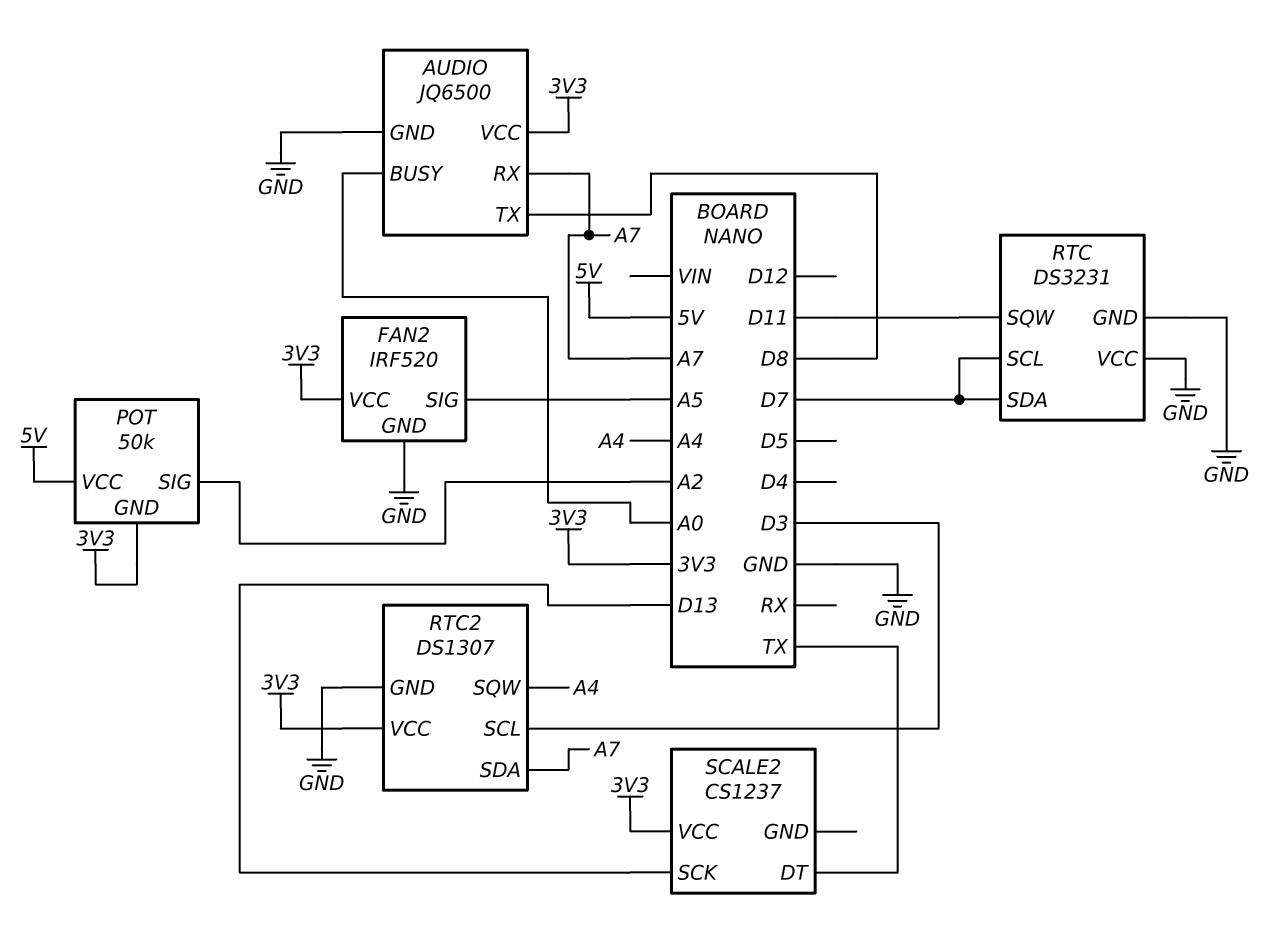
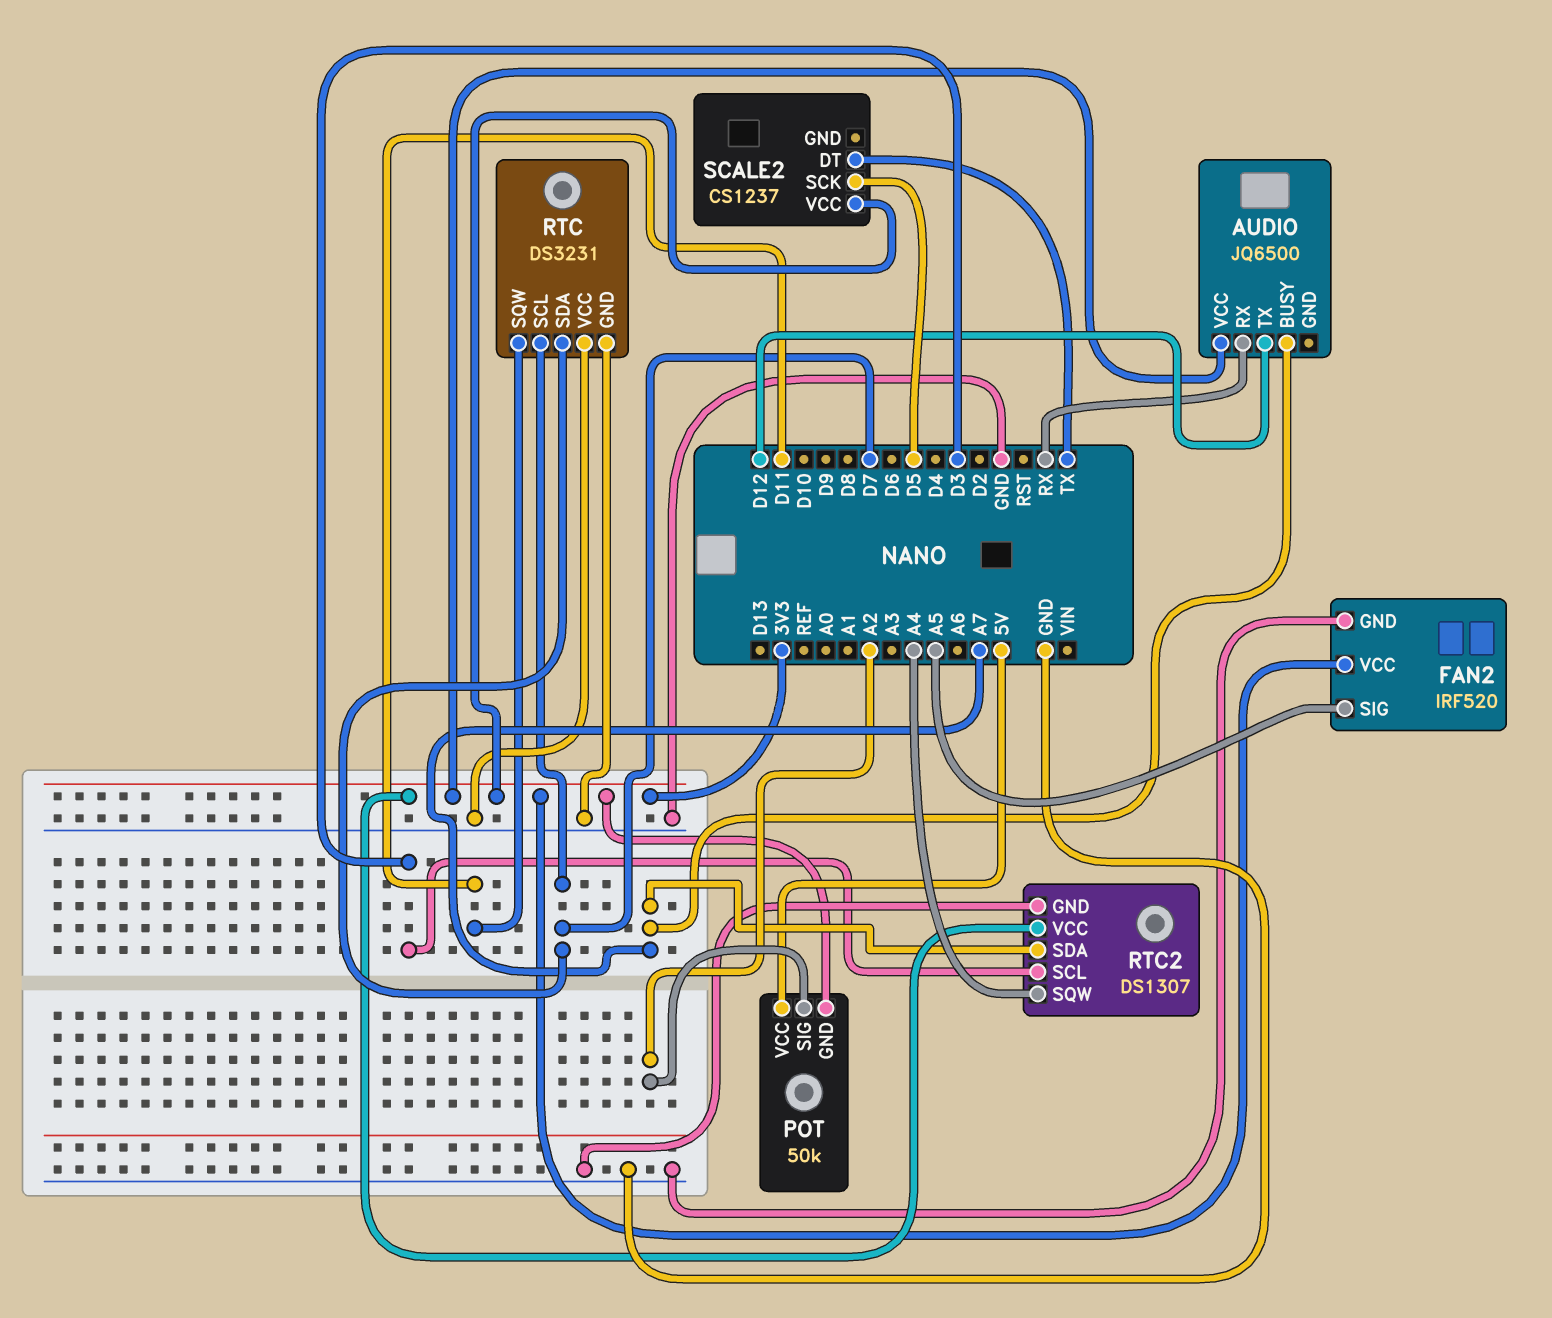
AUDIO pin BUSY: A0 -> A7
AUDIO pin GND: GND -> none
AUDIO pin RX: A7 -> RX
AUDIO pin TX: D8 -> D12
SCALE2 pin SCK: D13 -> D5

